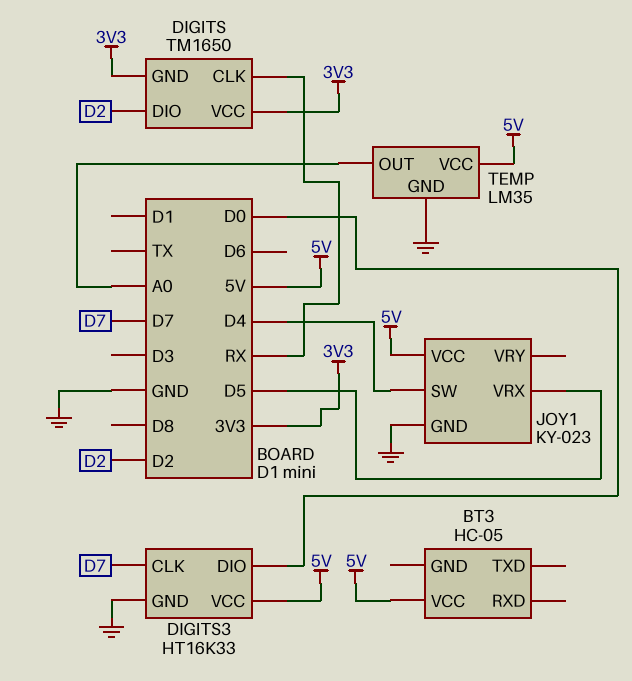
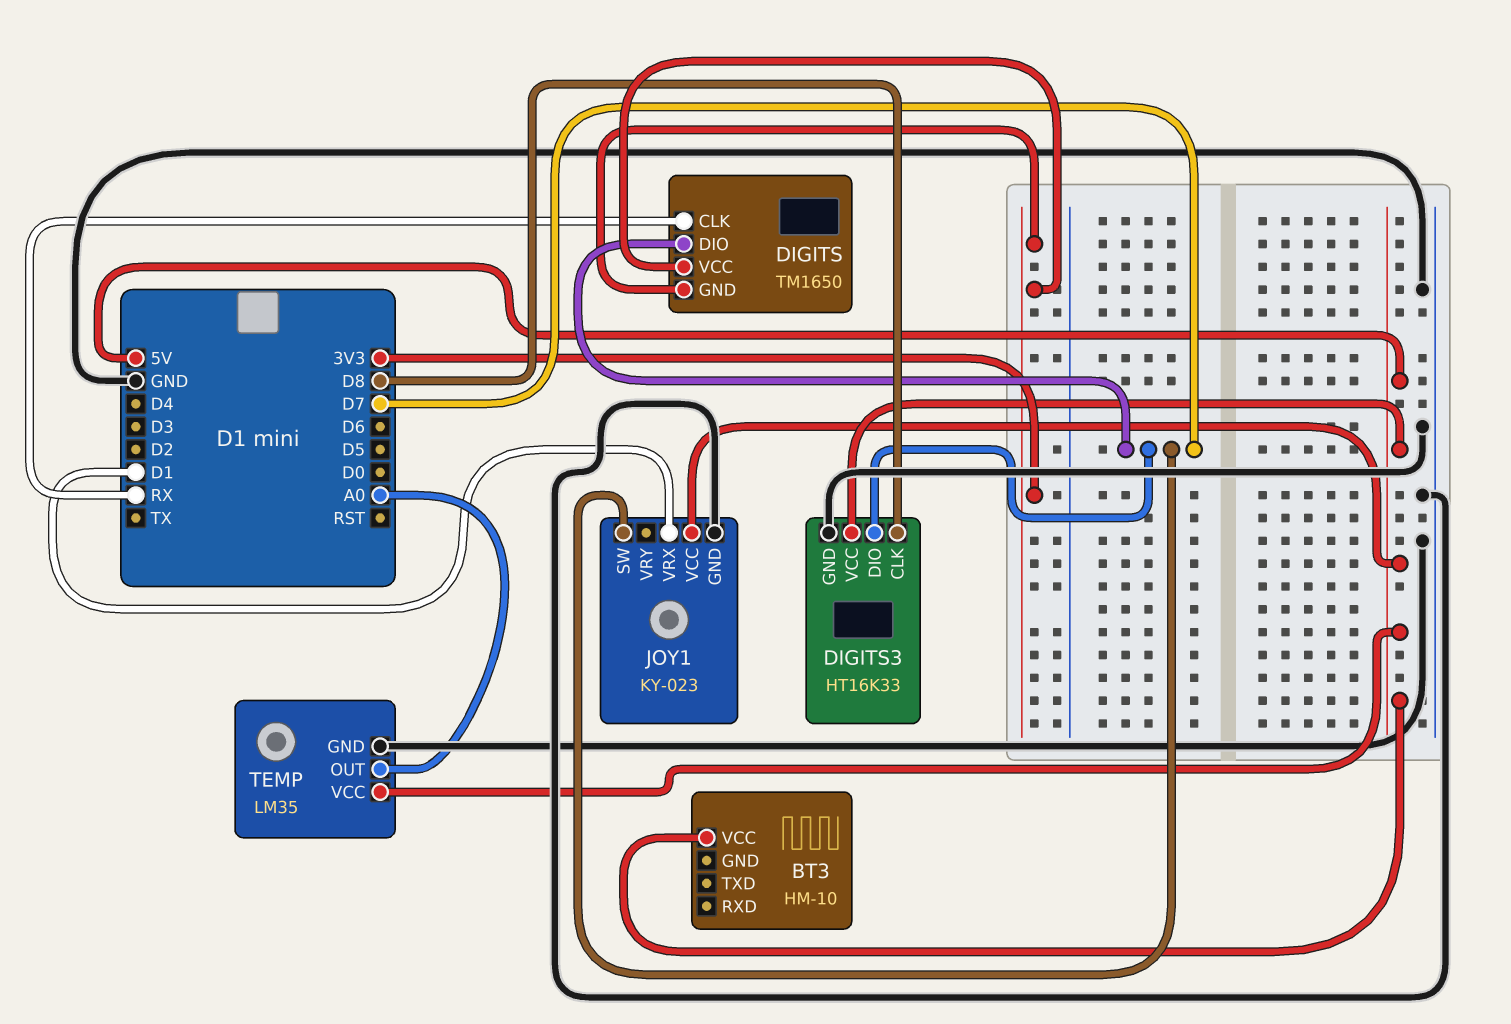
BT3: HC-05 -> HM-10
DIGITS pin DIO: D2 -> D7
DIGITS3 pin CLK: D7 -> D8
DIGITS3 pin DIO: D0 -> D7
JOY1 pin SW: D4 -> D7
JOY1 pin VRX: D5 -> D1

